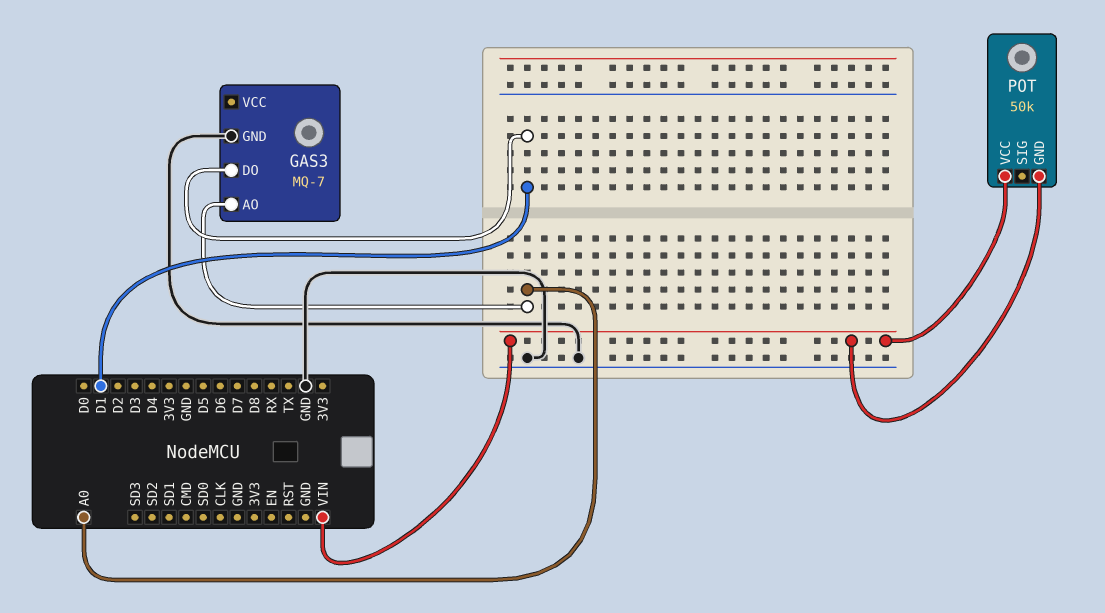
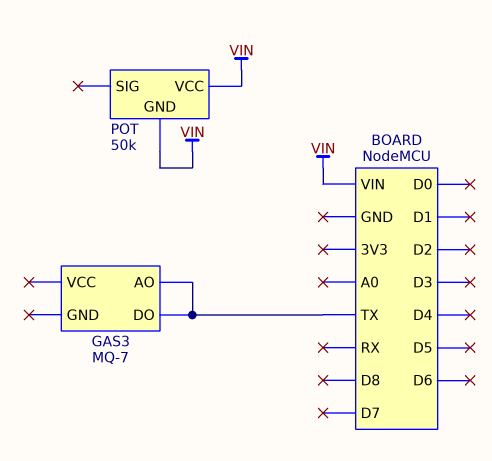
GAS3 pin AO: A0 -> TX
GAS3 pin DO: D1 -> TX
GAS3 pin GND: GND -> none

